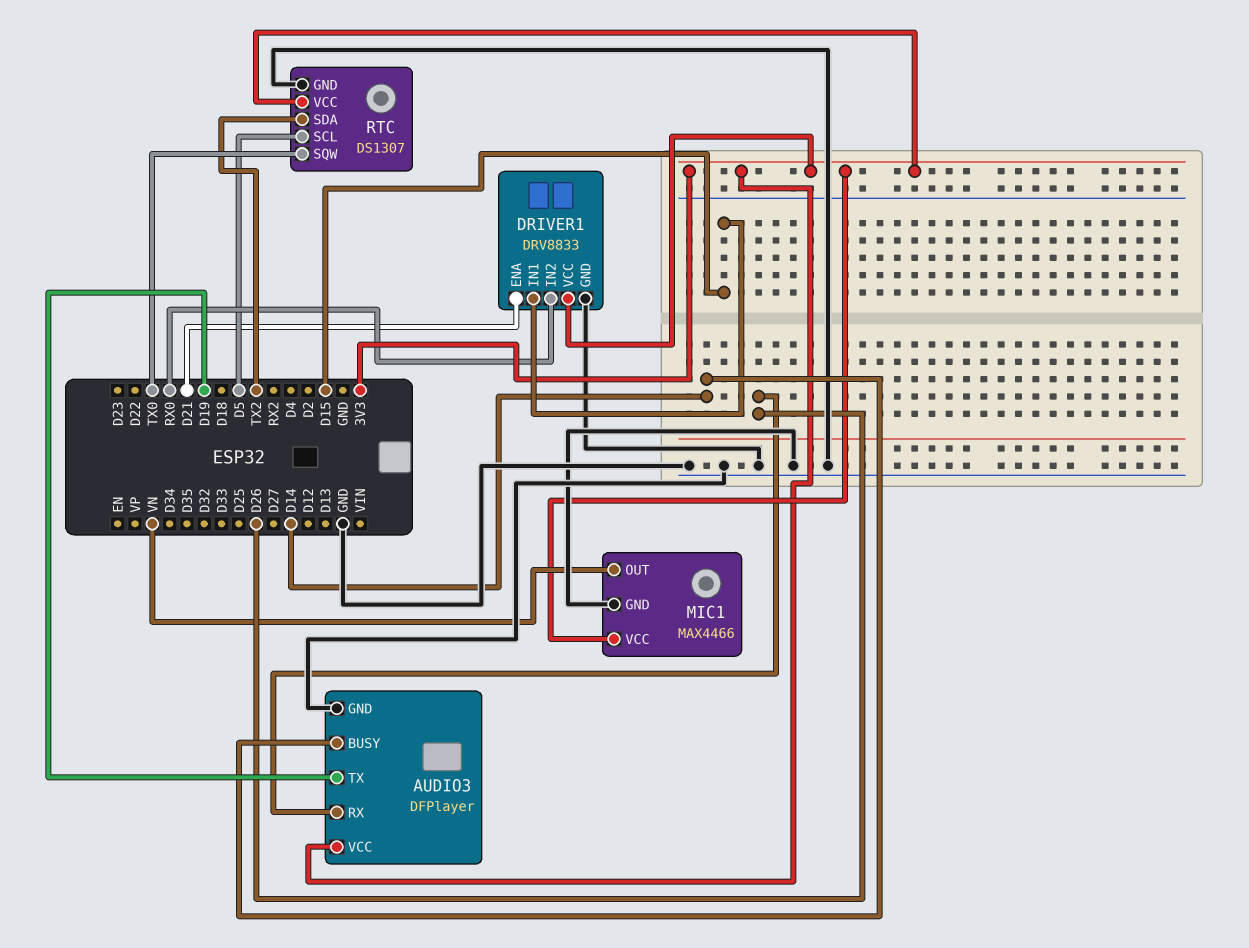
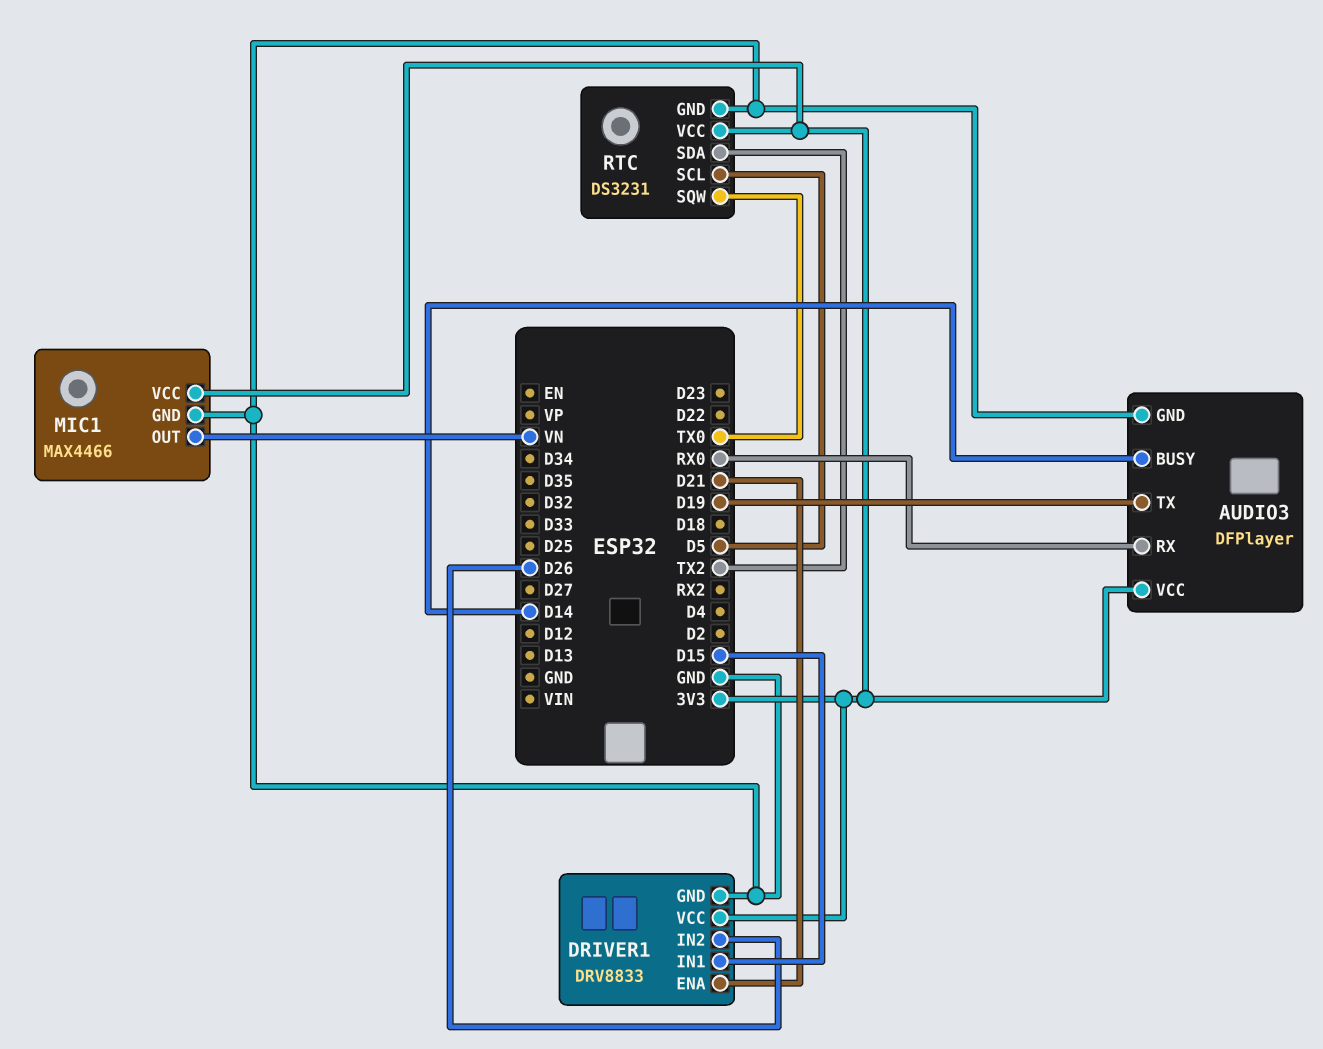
AUDIO3 pin RX: D26 -> RX0
DRIVER1 pin IN2: RX0 -> D26
RTC: DS1307 -> DS3231

